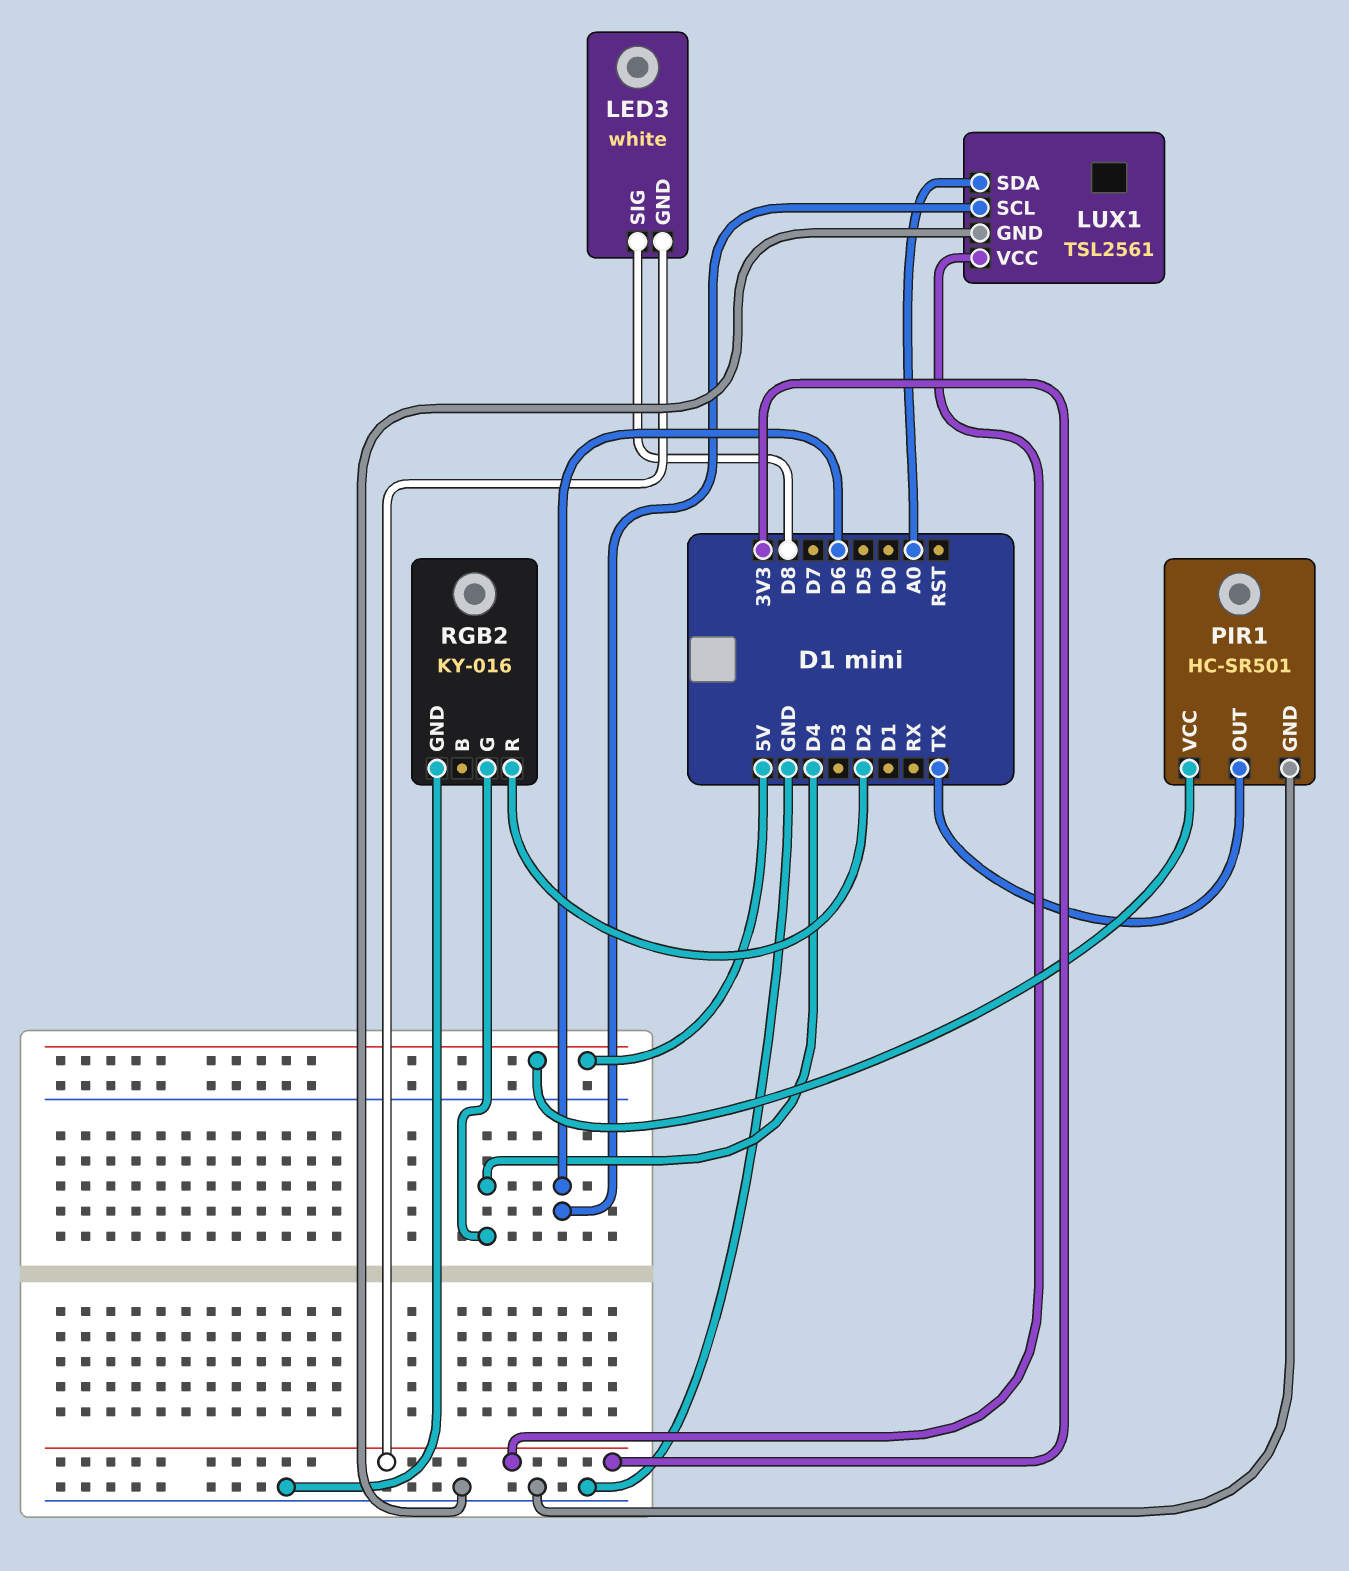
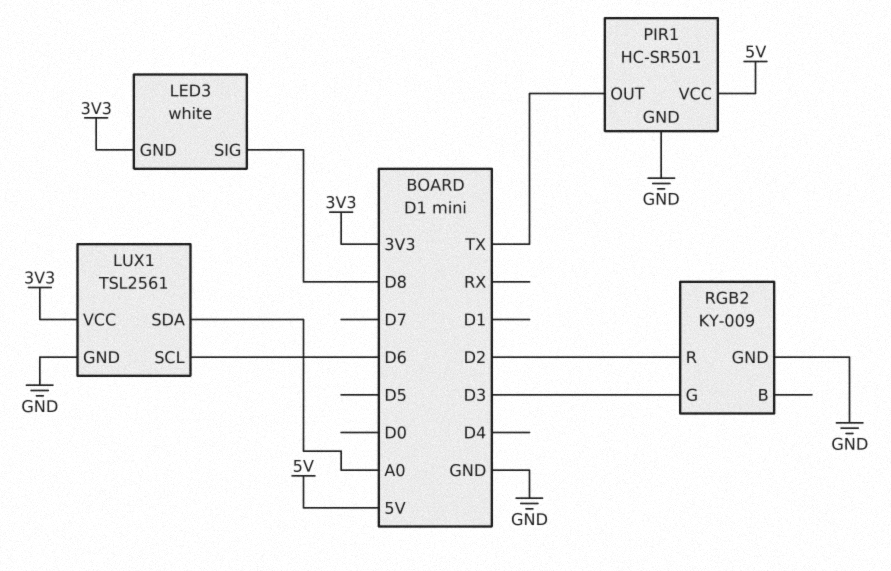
RGB2: KY-016 -> KY-009
RGB2 pin G: D4 -> D3

